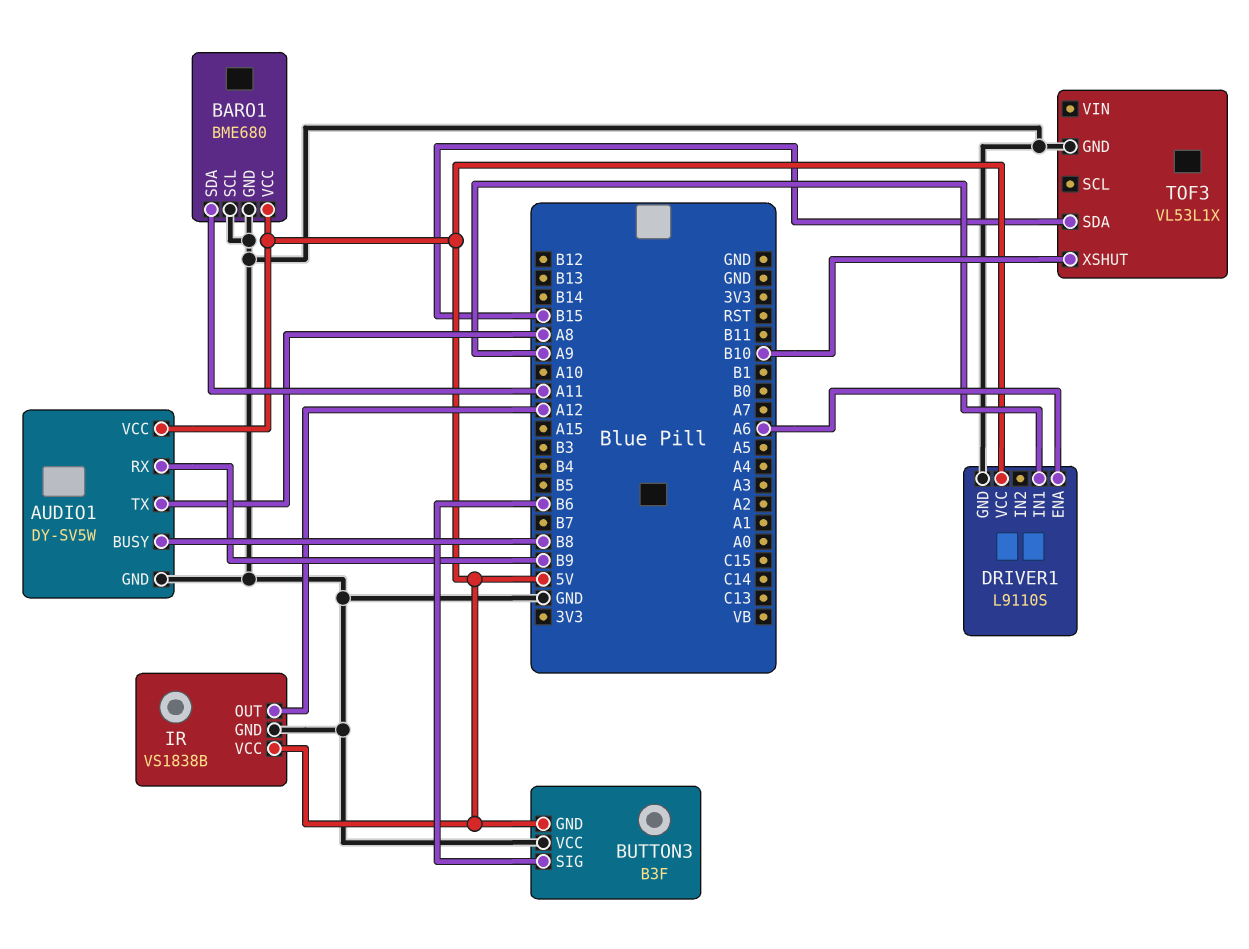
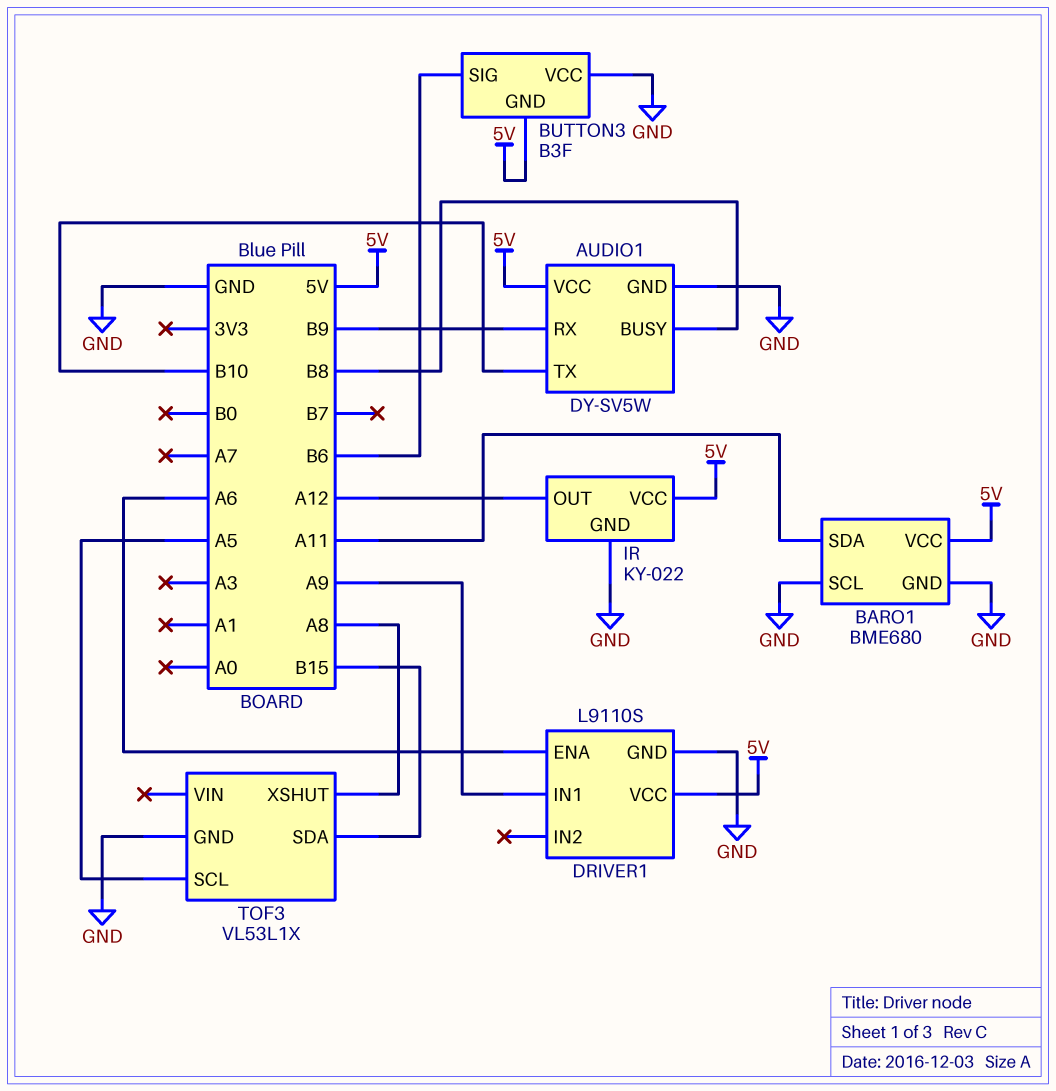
AUDIO1 pin TX: A8 -> B10
IR: VS1838B -> KY-022
TOF3 pin SCL: none -> A5
TOF3 pin XSHUT: B10 -> A8

